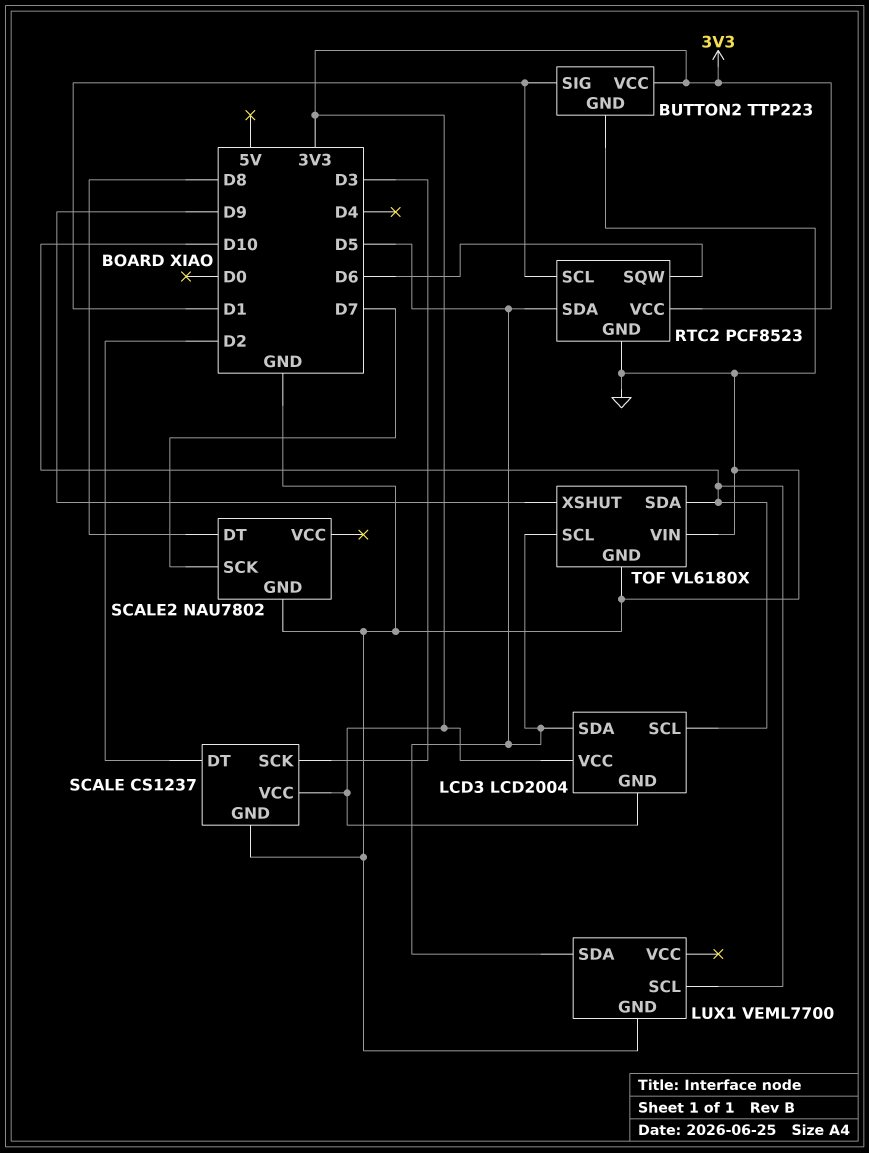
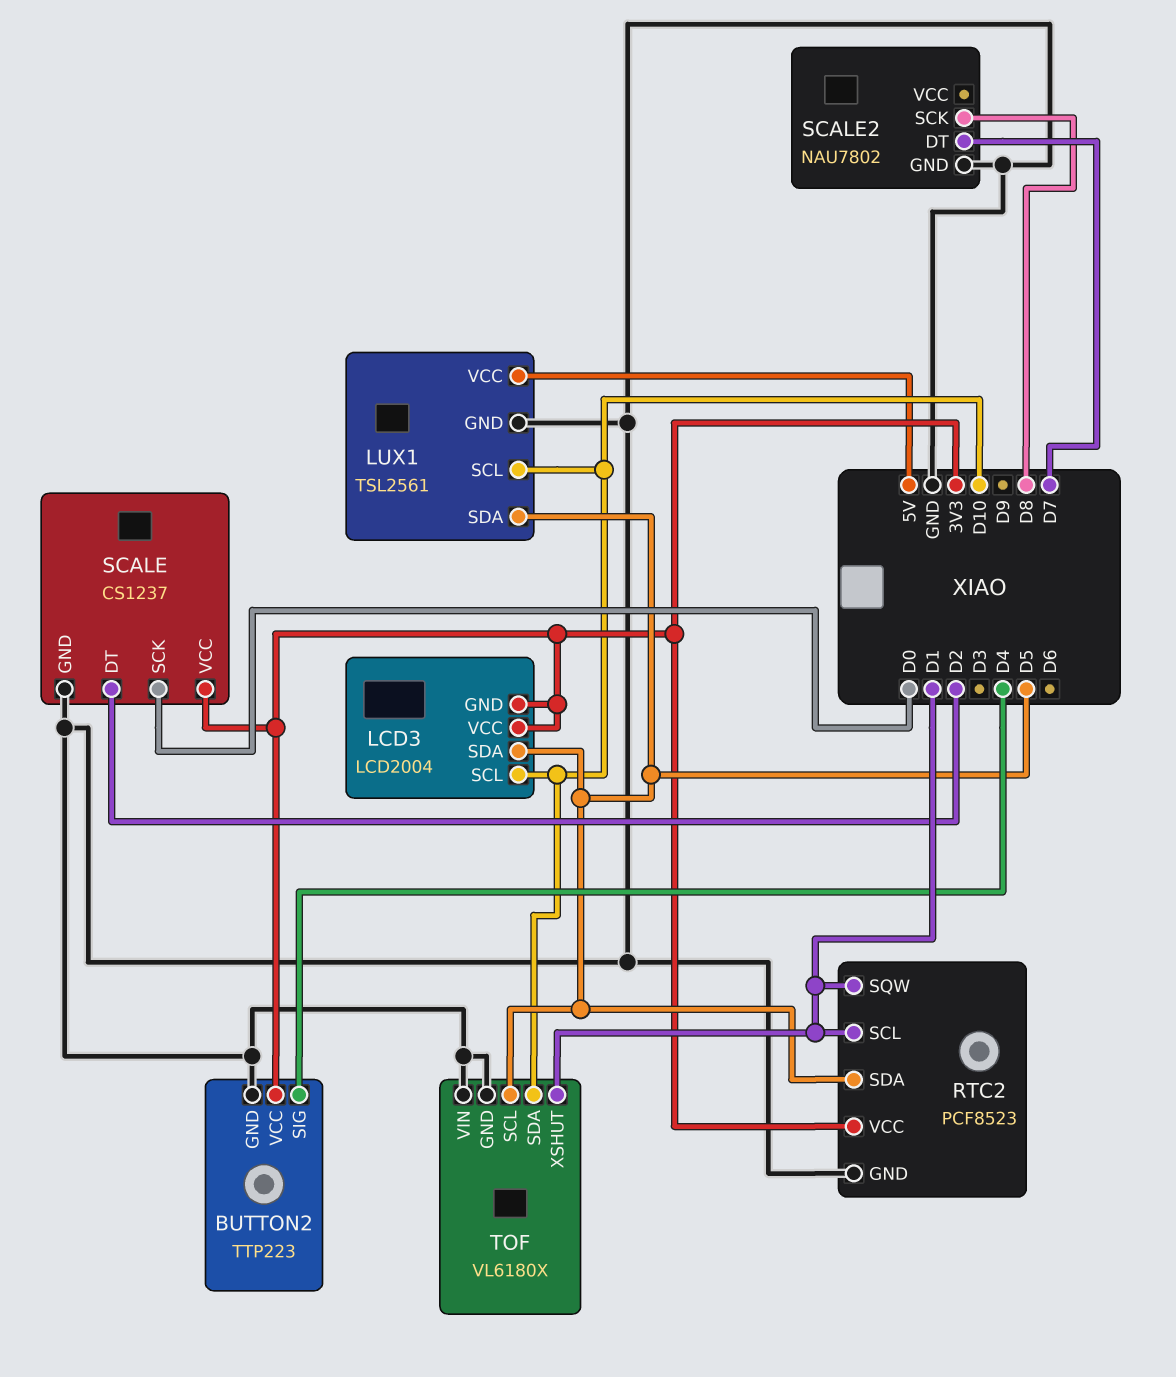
BUTTON2 pin SIG: D1 -> D4
LUX1: VEML7700 -> TSL2561
LUX1 pin VCC: none -> 5V
RTC2 pin SQW: D6 -> D1
SCALE pin SCK: D3 -> D0
SCALE2 pin DT: D8 -> D7
SCALE2 pin SCK: D7 -> D8
TOF pin XSHUT: D9 -> D1

